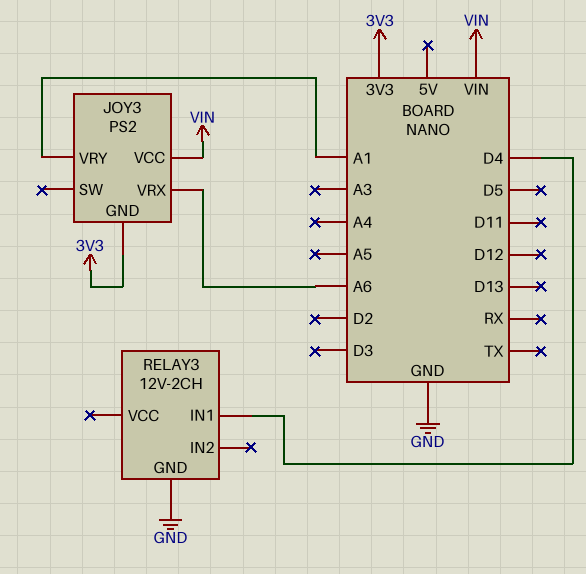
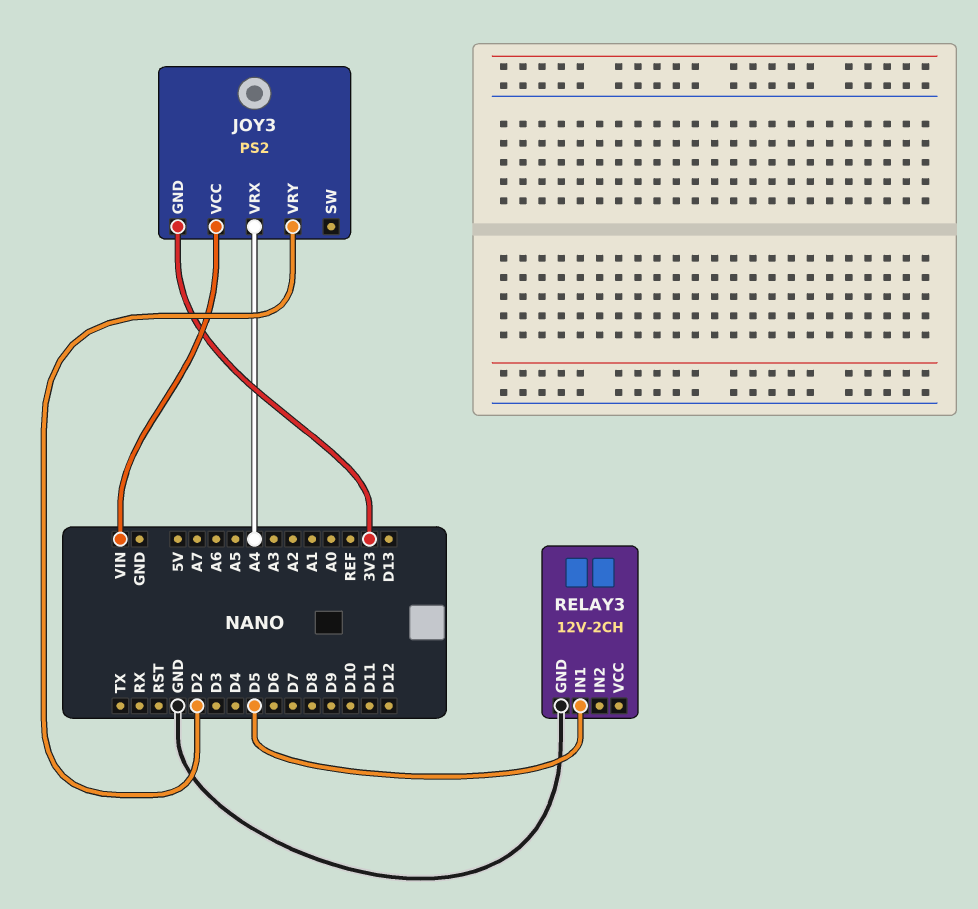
JOY3 pin VRX: A6 -> A4
JOY3 pin VRY: A1 -> D2
RELAY3 pin IN1: D4 -> D5

